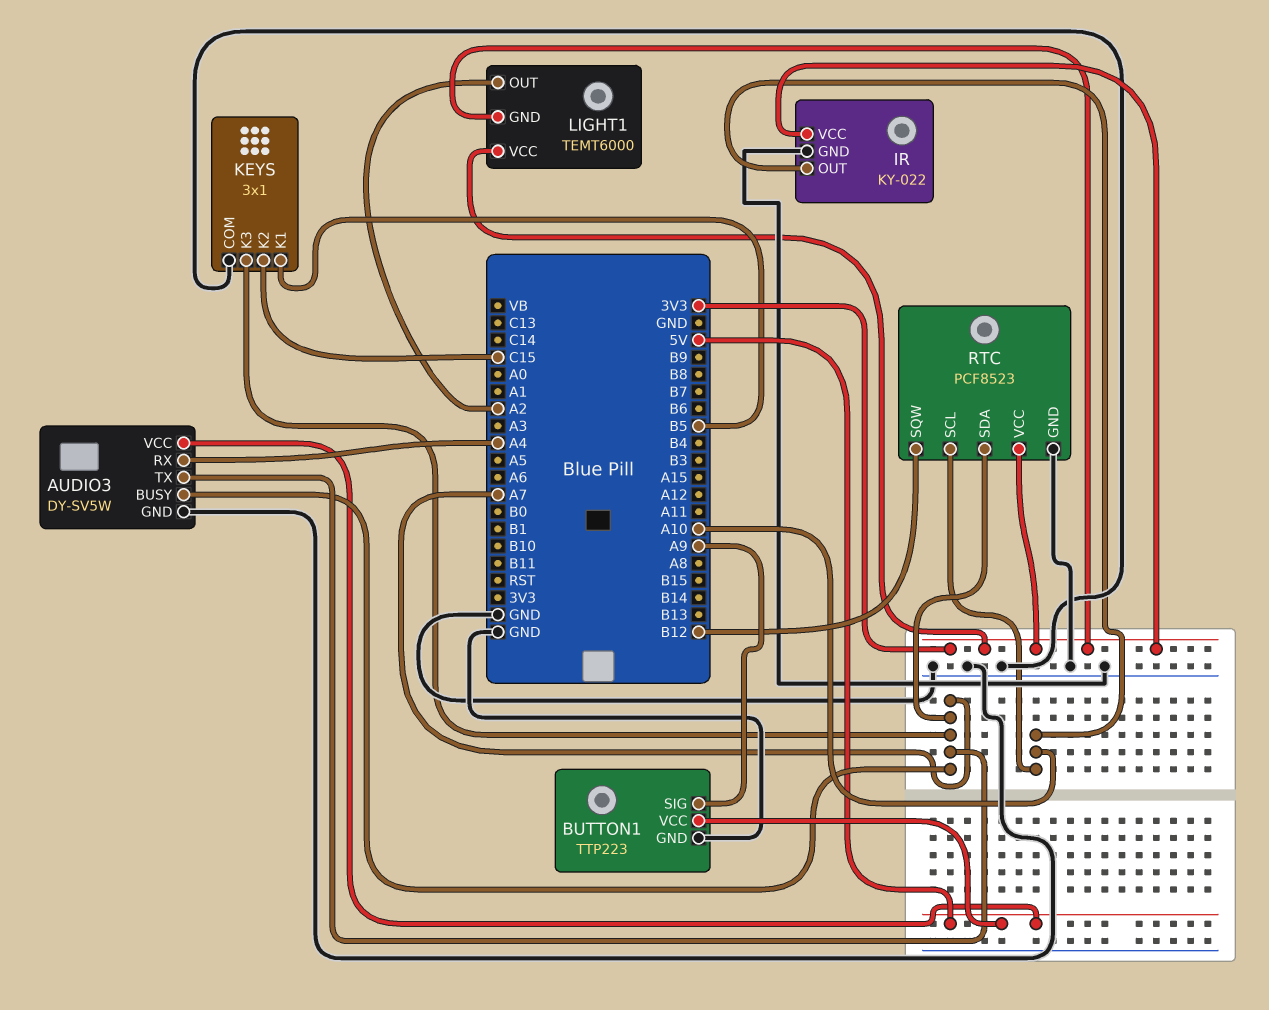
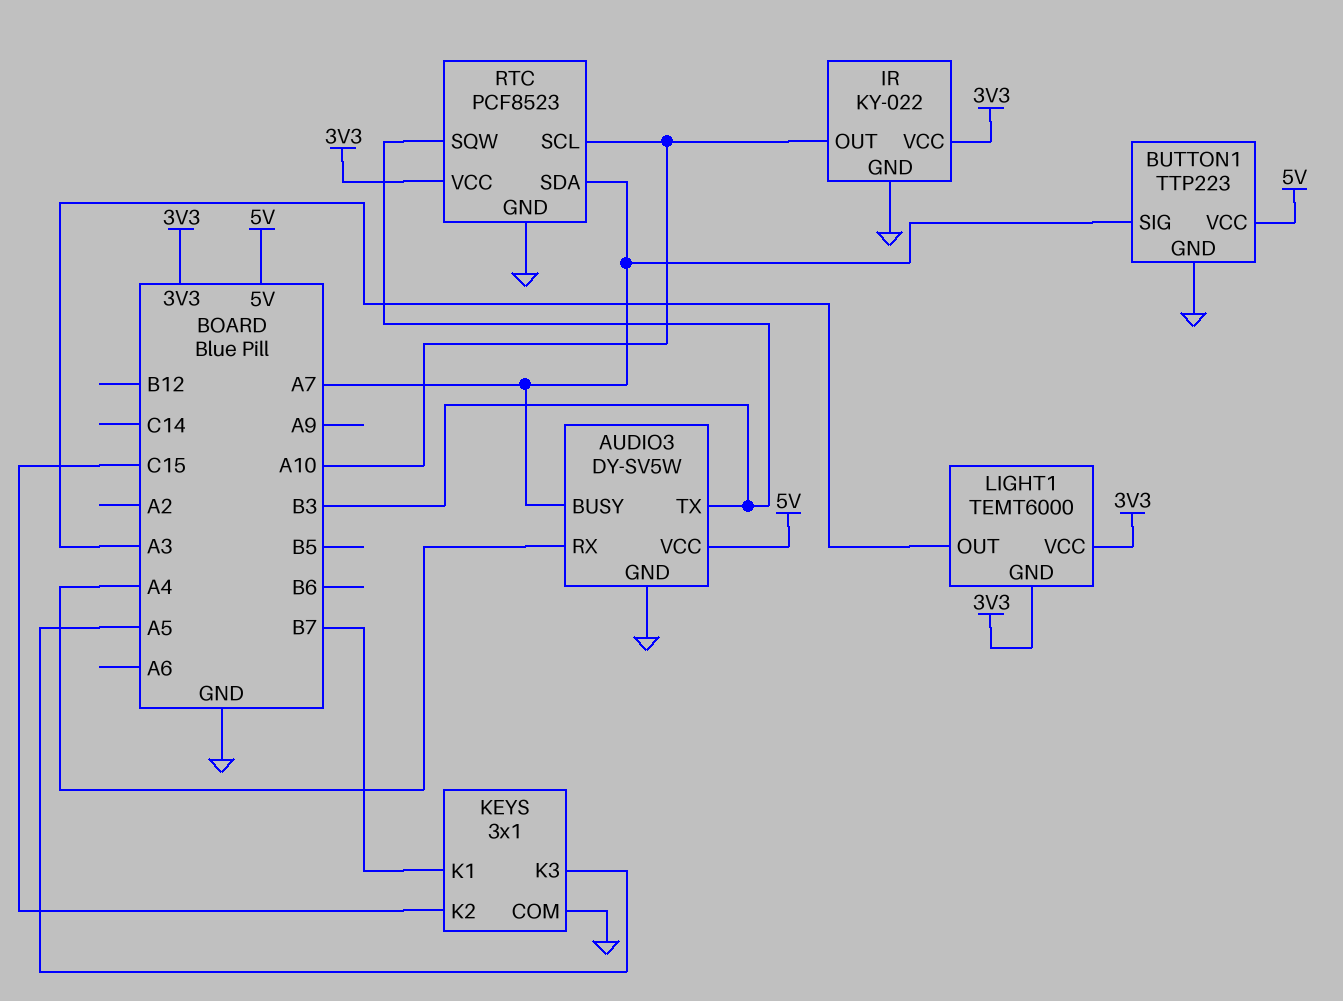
AUDIO3 pin TX: A7 -> B3
BUTTON1 pin SIG: A9 -> A7
KEYS pin K1: B5 -> B7
KEYS pin K3: A7 -> A5
LIGHT1 pin OUT: A2 -> A3
RTC pin SQW: B12 -> B3

